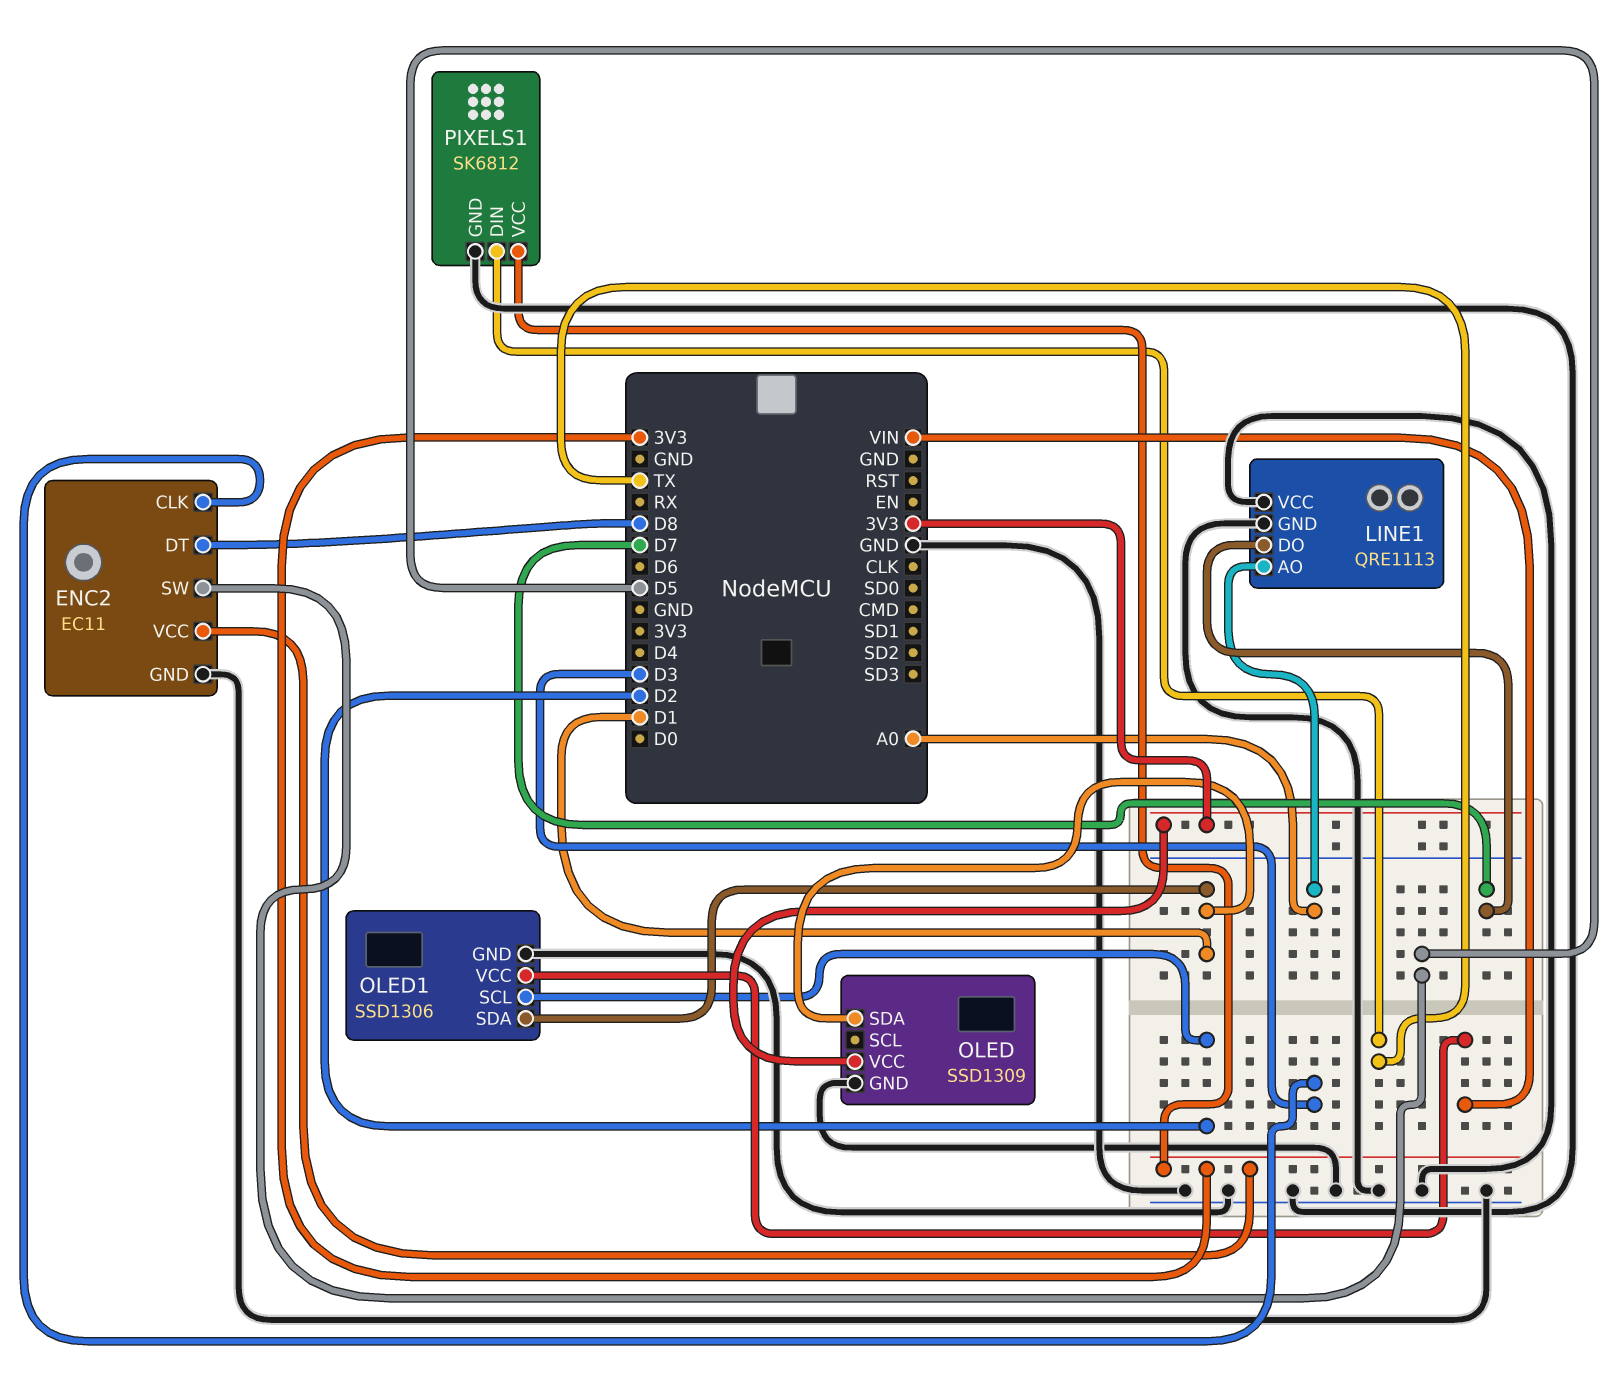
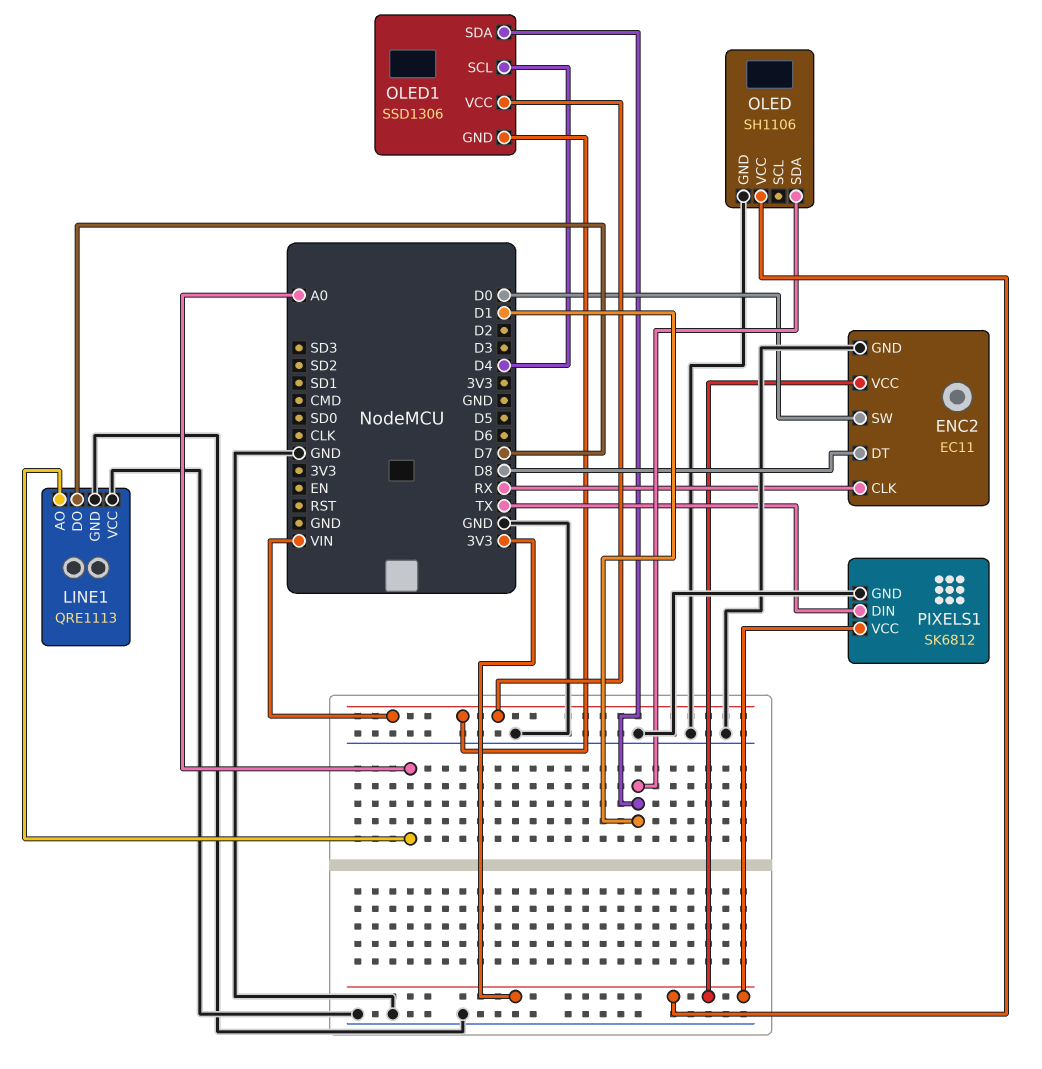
ENC2 pin CLK: D3 -> RX
ENC2 pin SW: D5 -> D0
OLED: SSD1309 -> SH1106
OLED1 pin GND: GND -> VIN
OLED1 pin SCL: D2 -> D4

